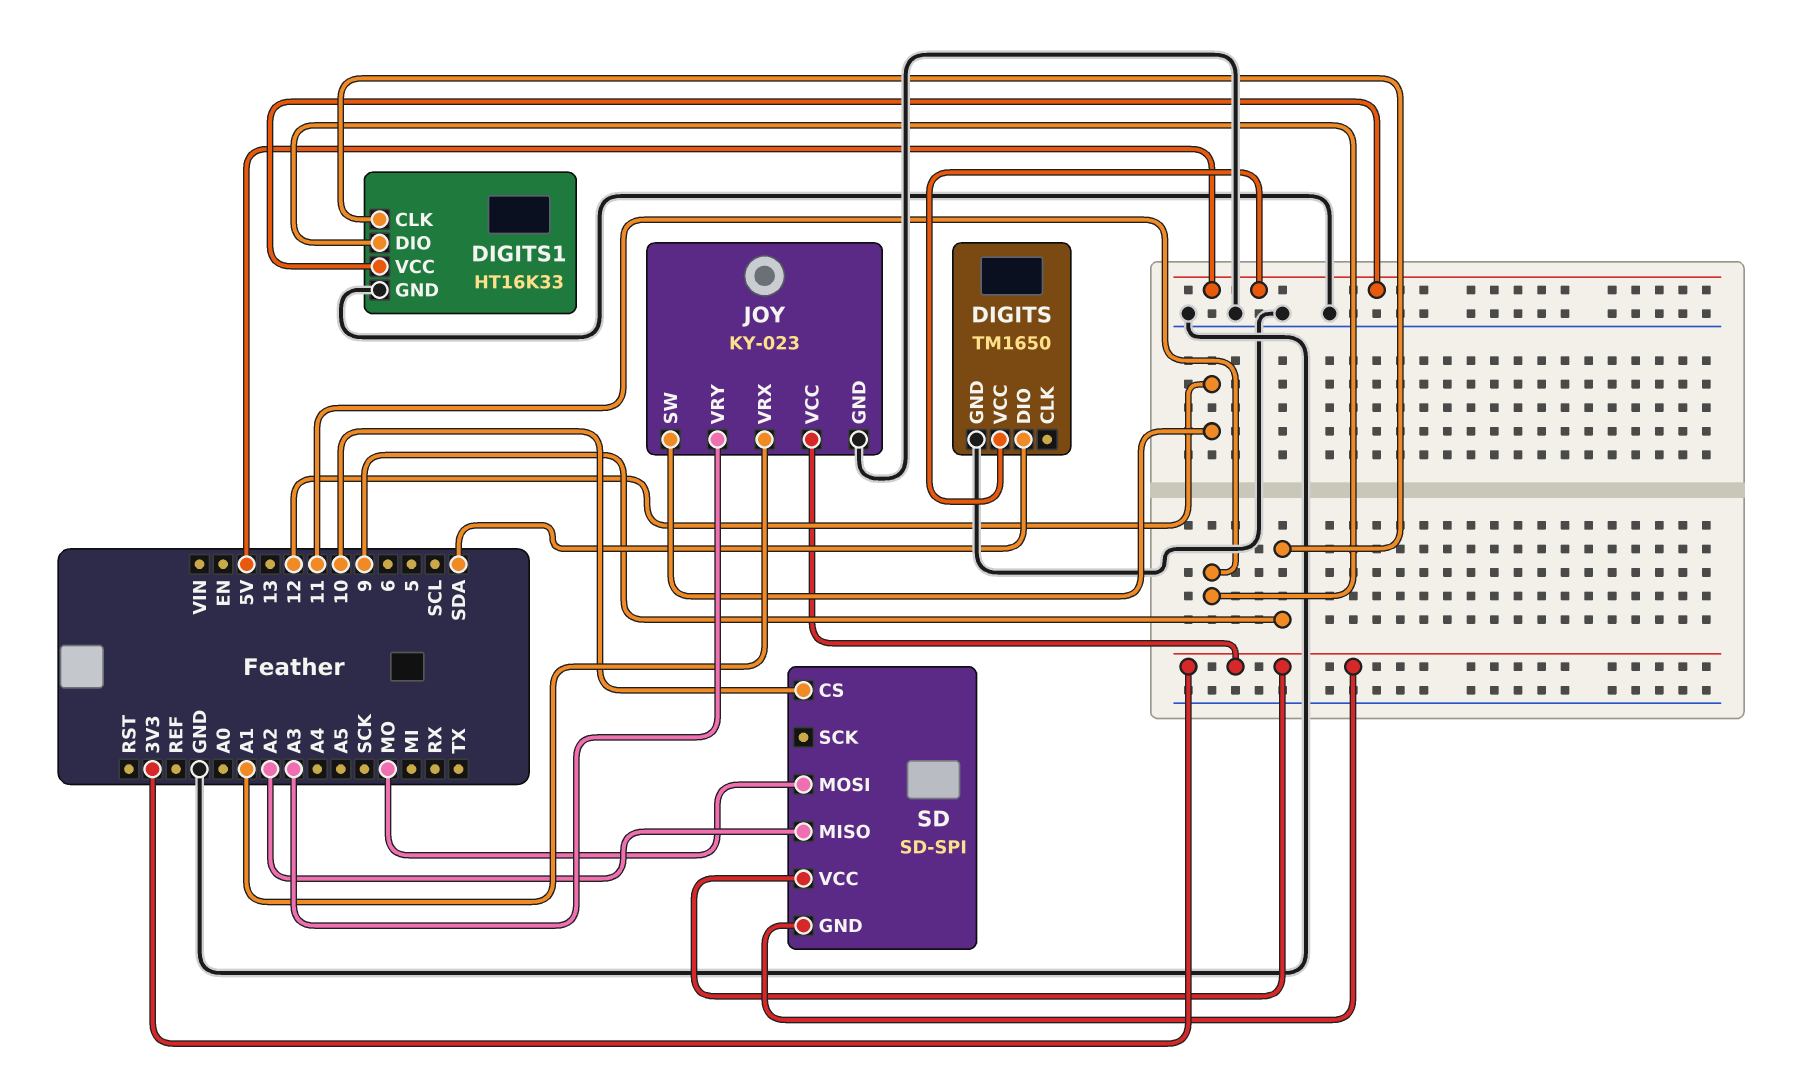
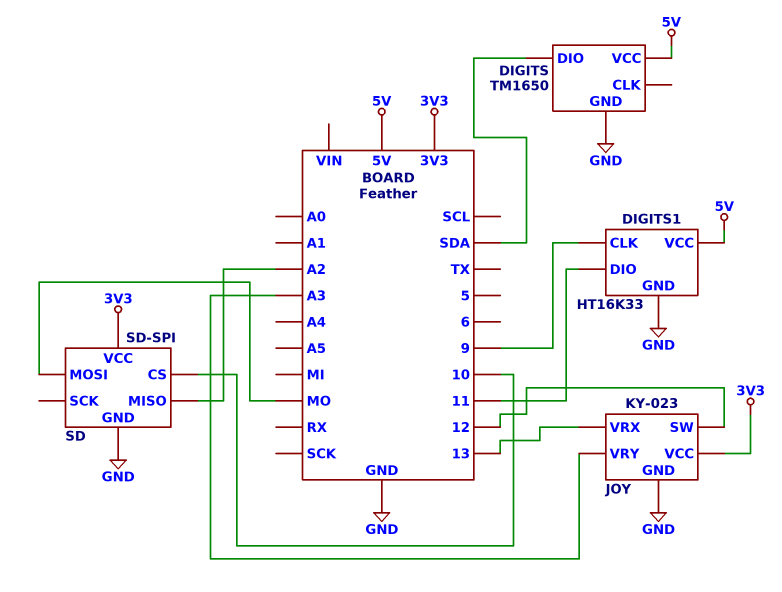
JOY pin VRX: A1 -> 13
SD pin GND: 3V3 -> GND

